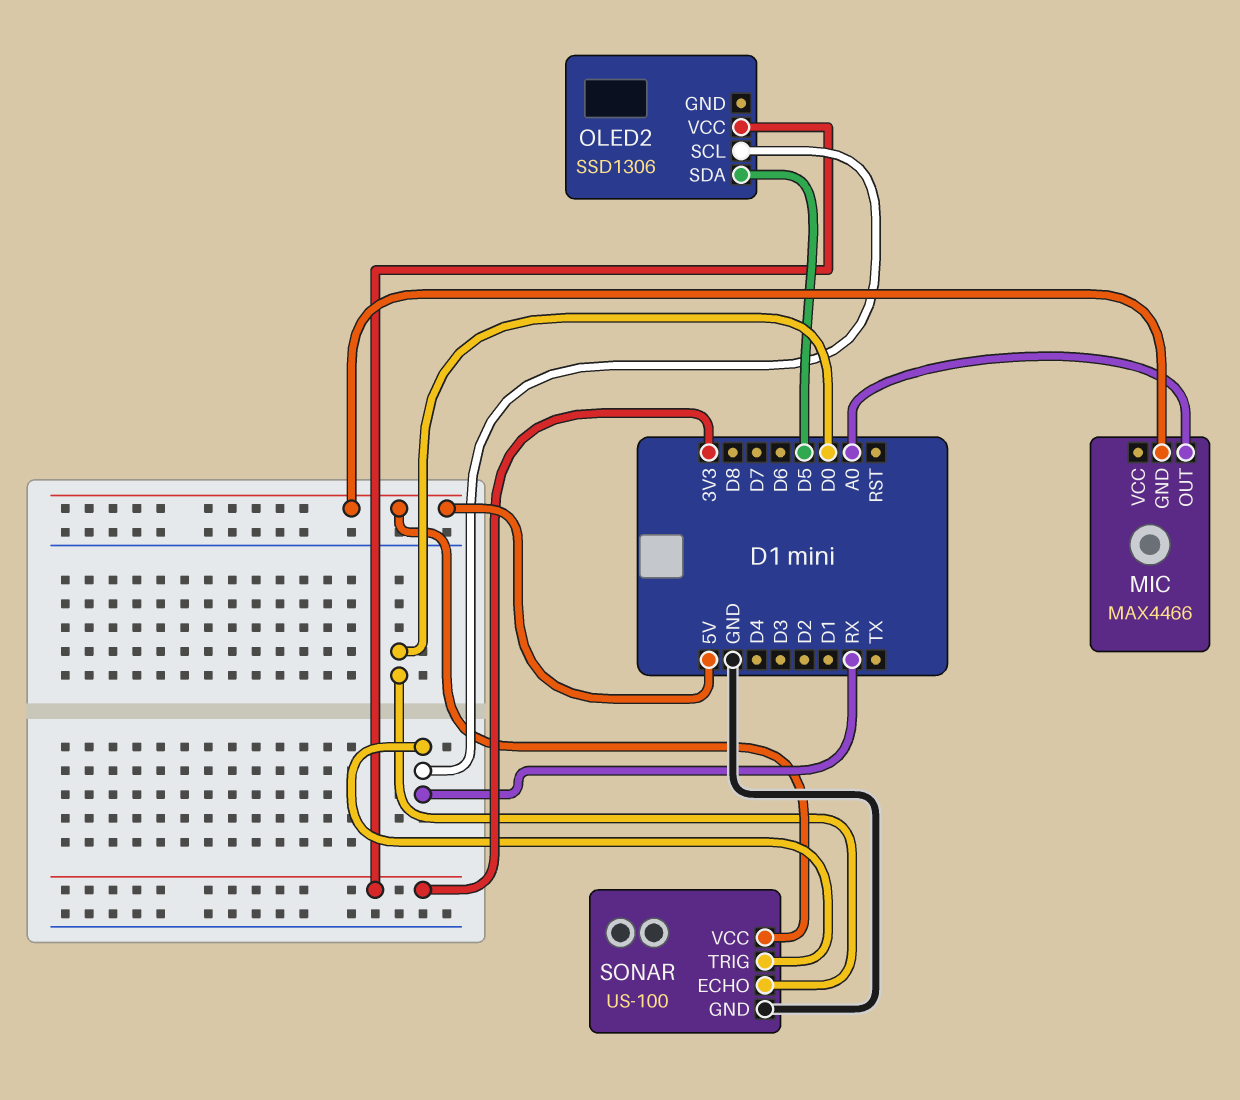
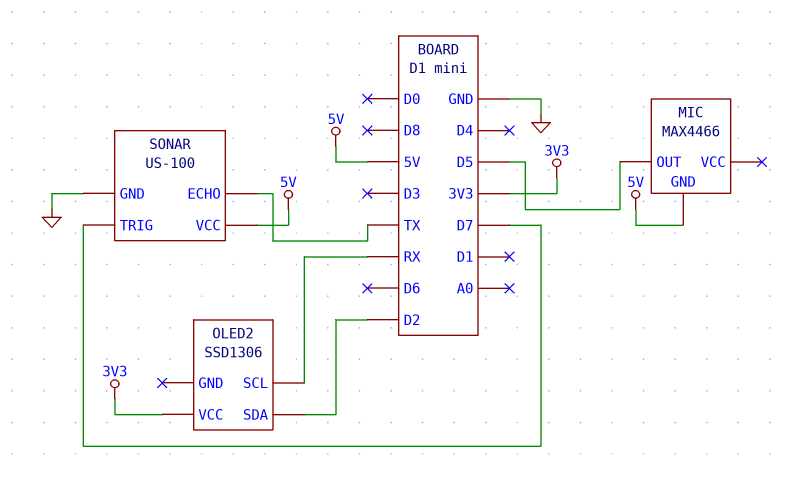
MIC pin OUT: A0 -> D5
OLED2 pin SDA: D5 -> D2
SONAR pin ECHO: D0 -> TX
SONAR pin TRIG: RX -> D7

